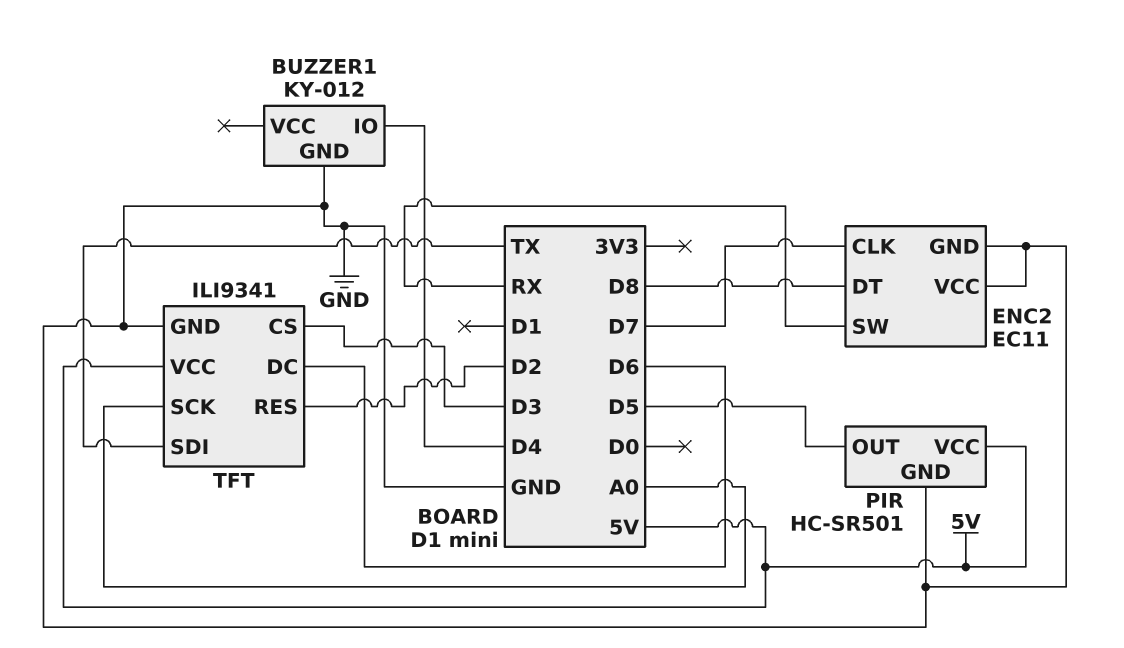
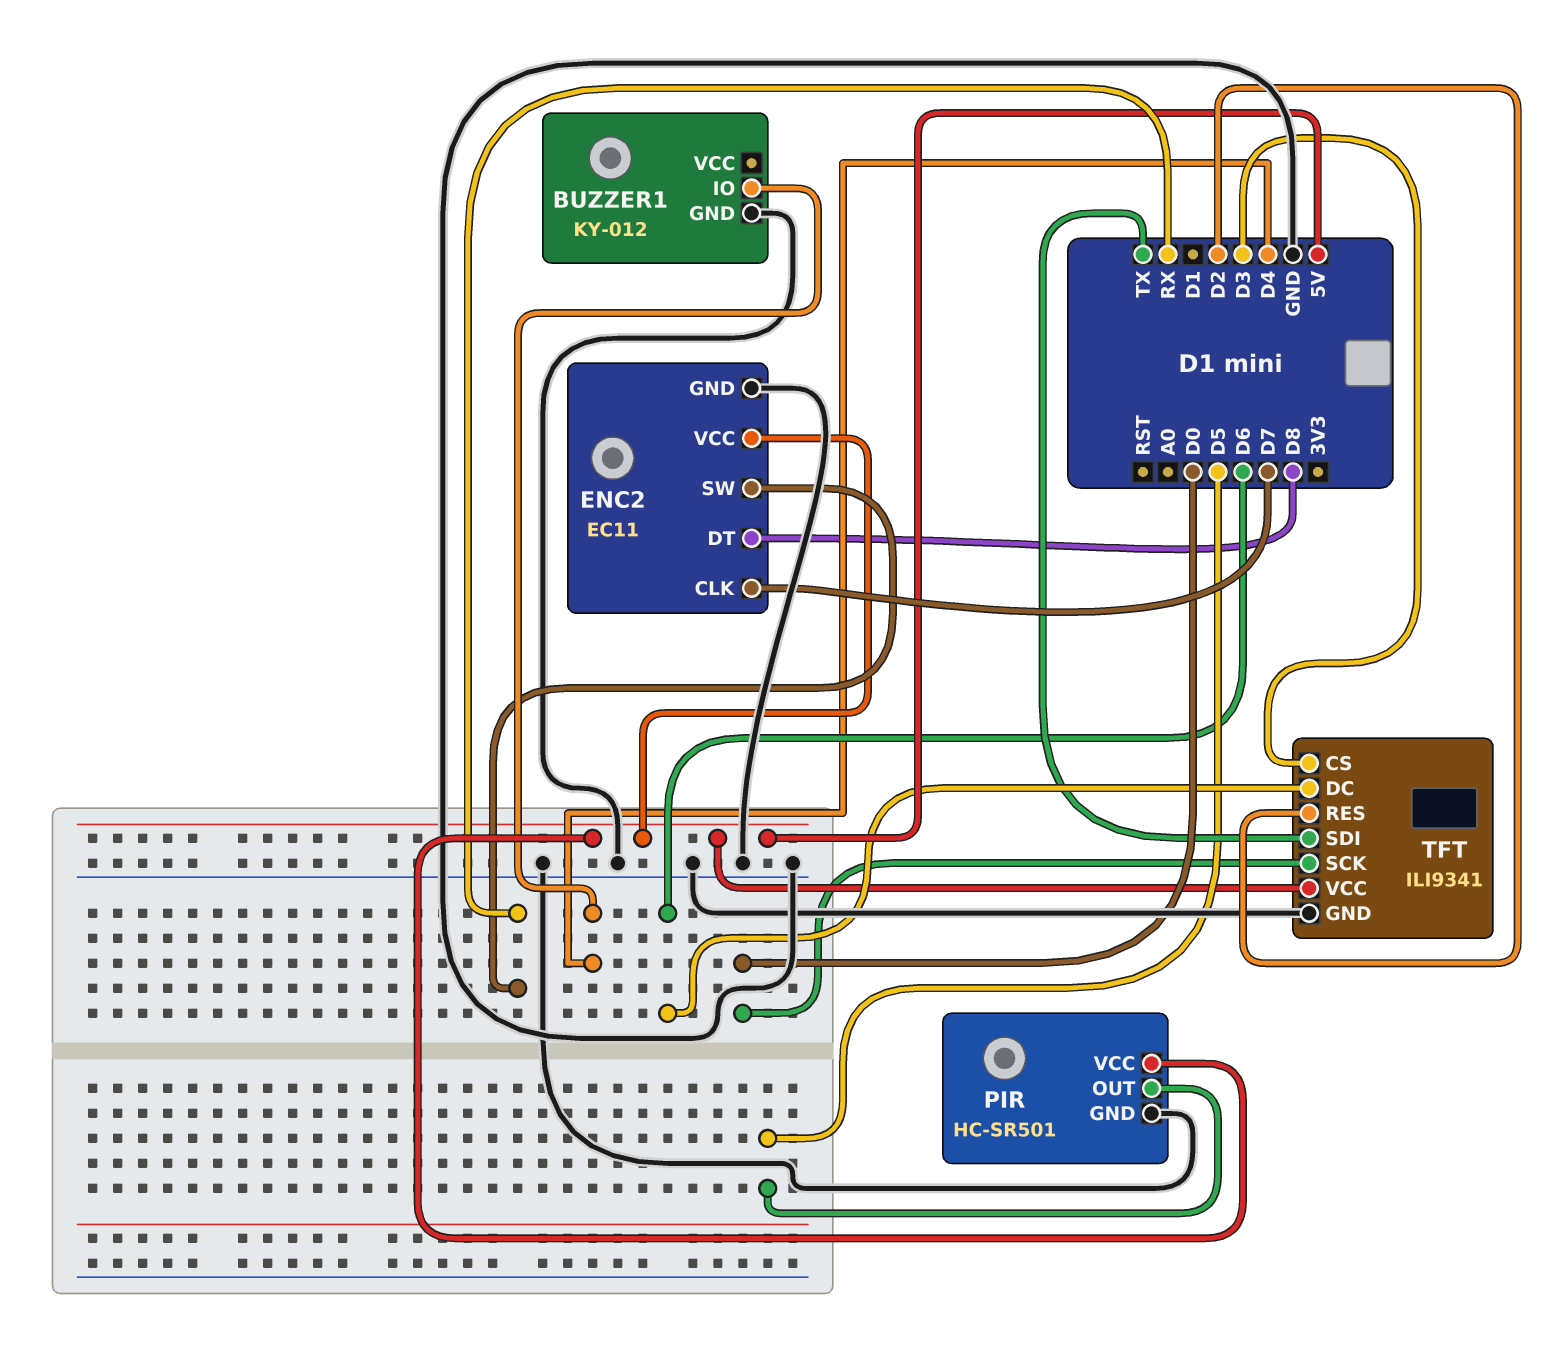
ENC2 pin VCC: GND -> 5V
TFT pin SCK: A0 -> D0

